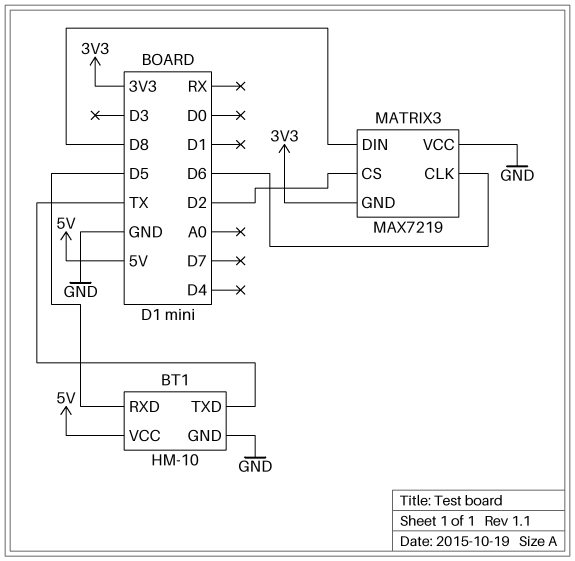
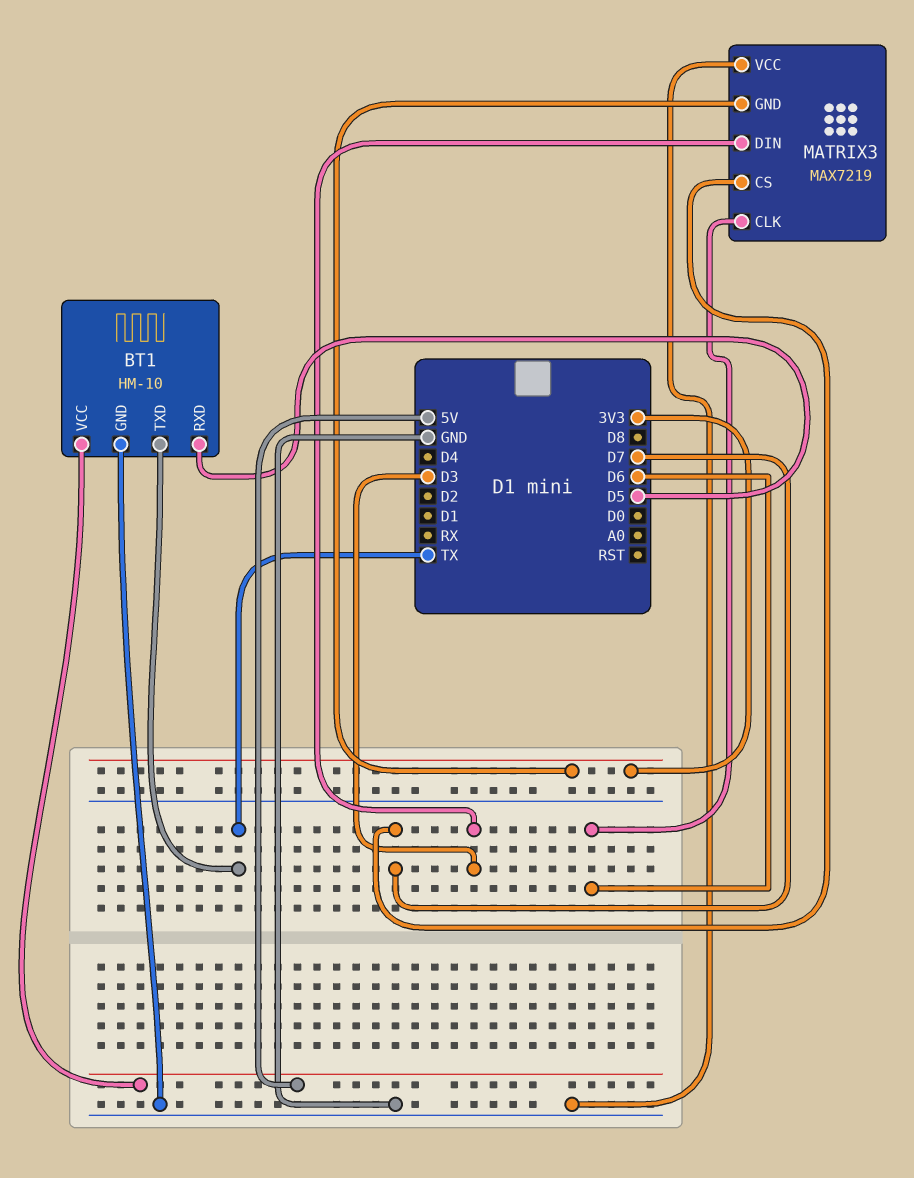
MATRIX3 pin CS: D2 -> D7
MATRIX3 pin DIN: D8 -> D3

